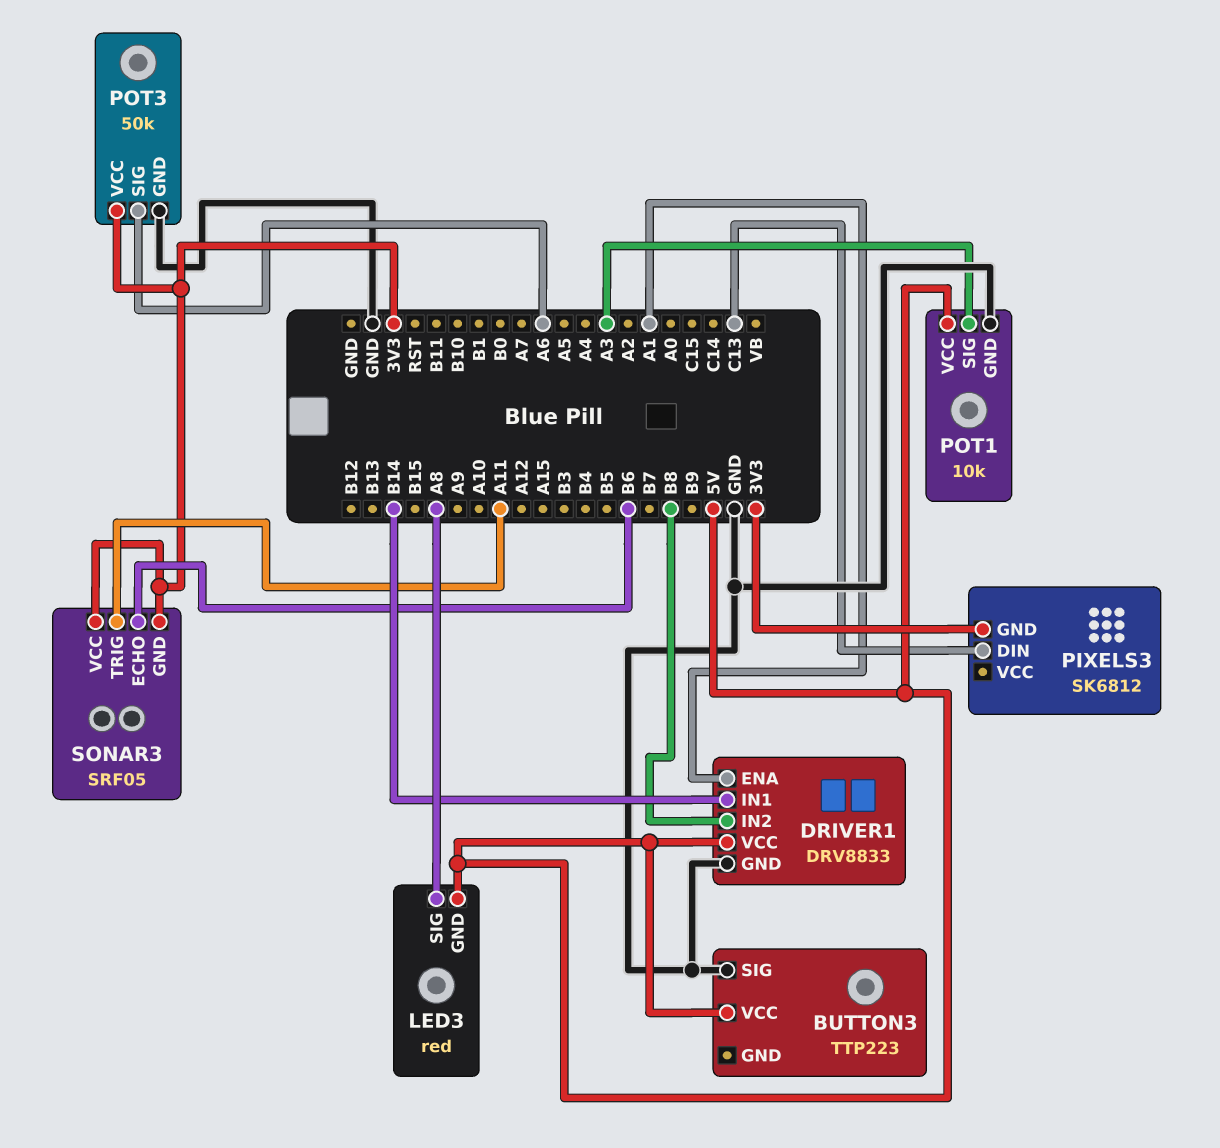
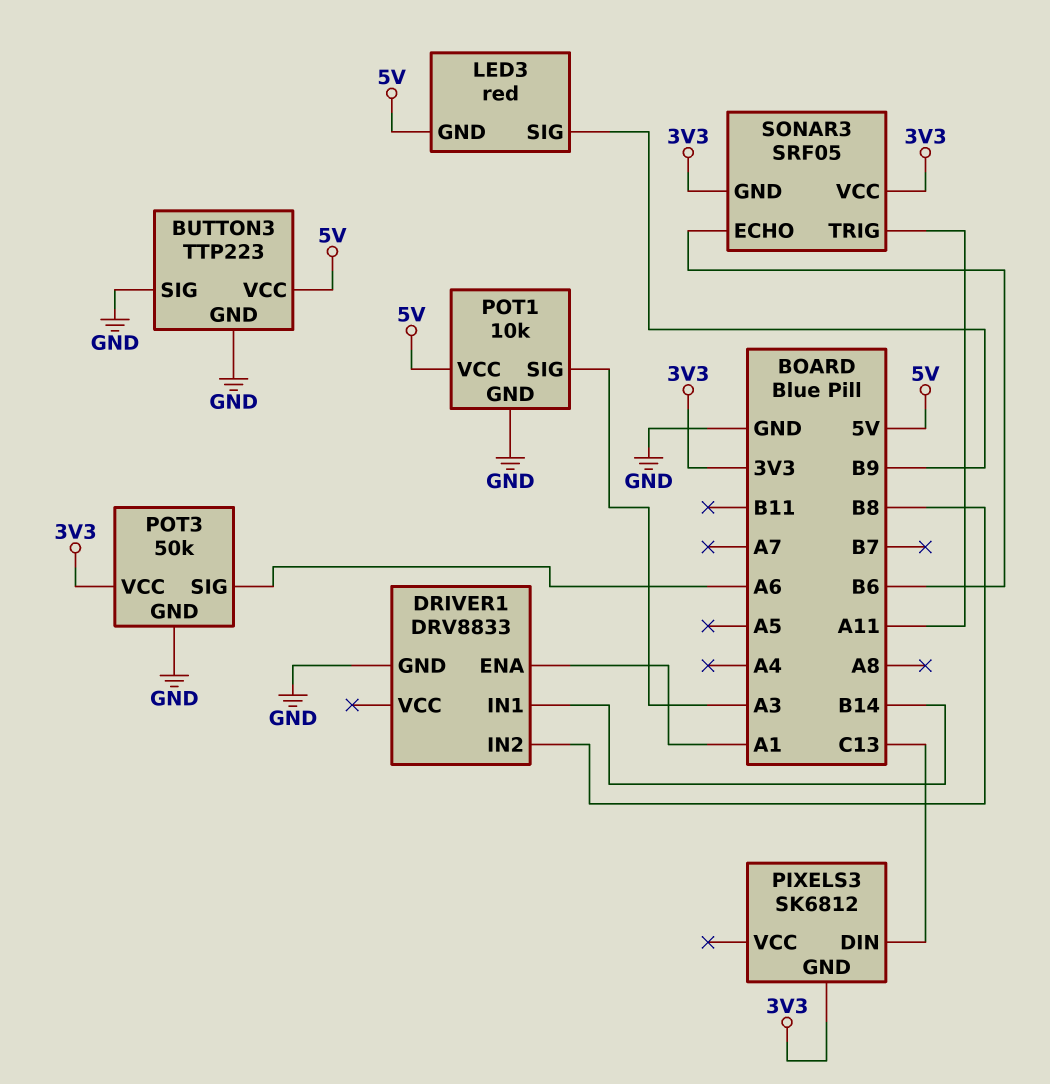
BUTTON3 pin GND: none -> GND
DRIVER1 pin VCC: 5V -> none
LED3 pin SIG: A8 -> B9

